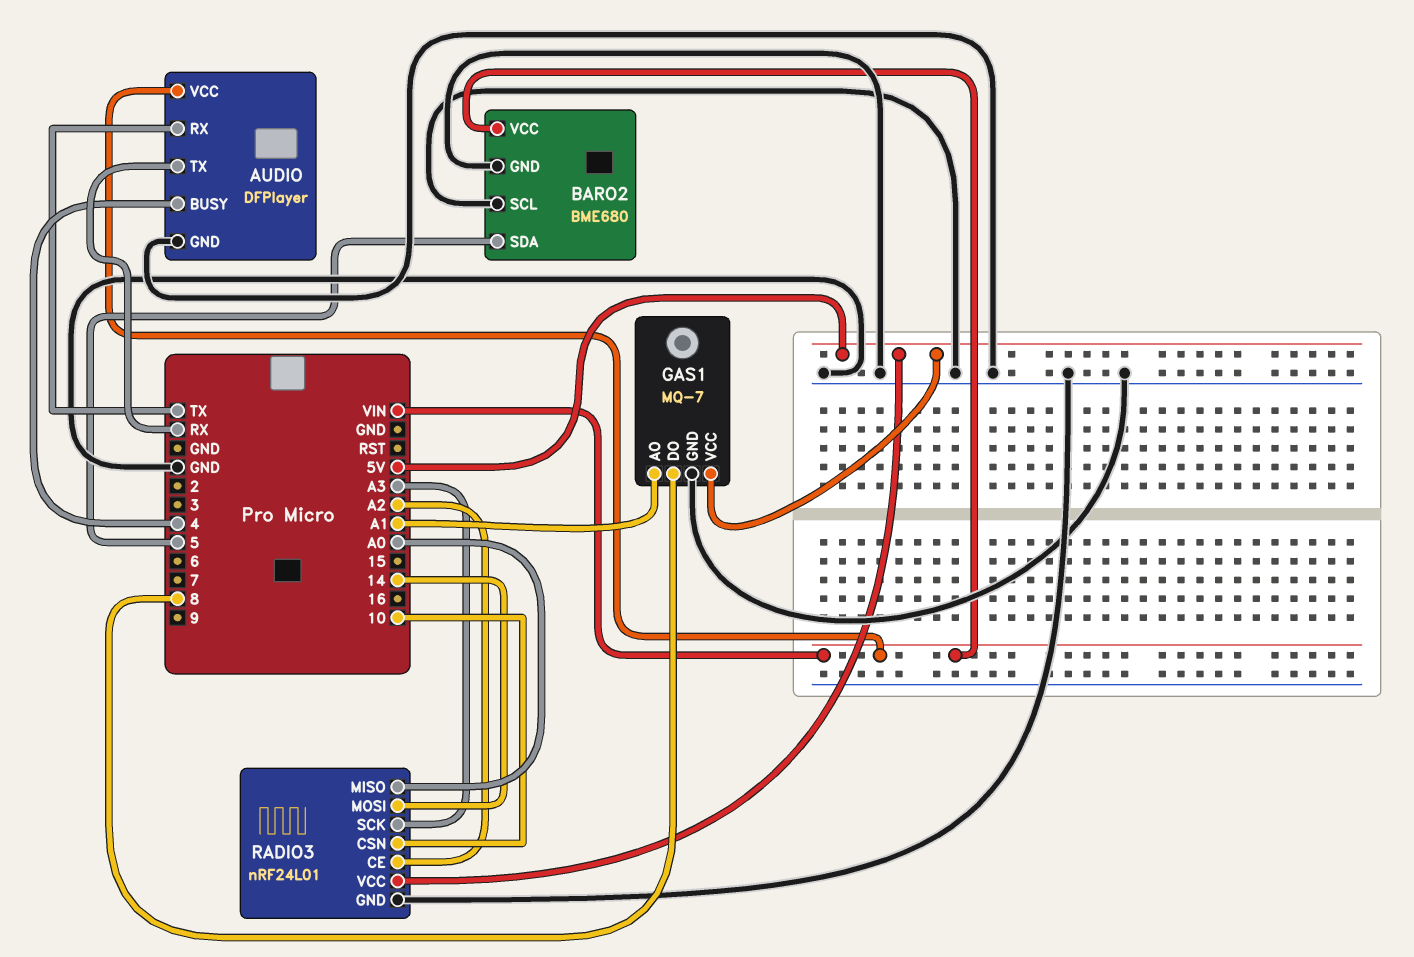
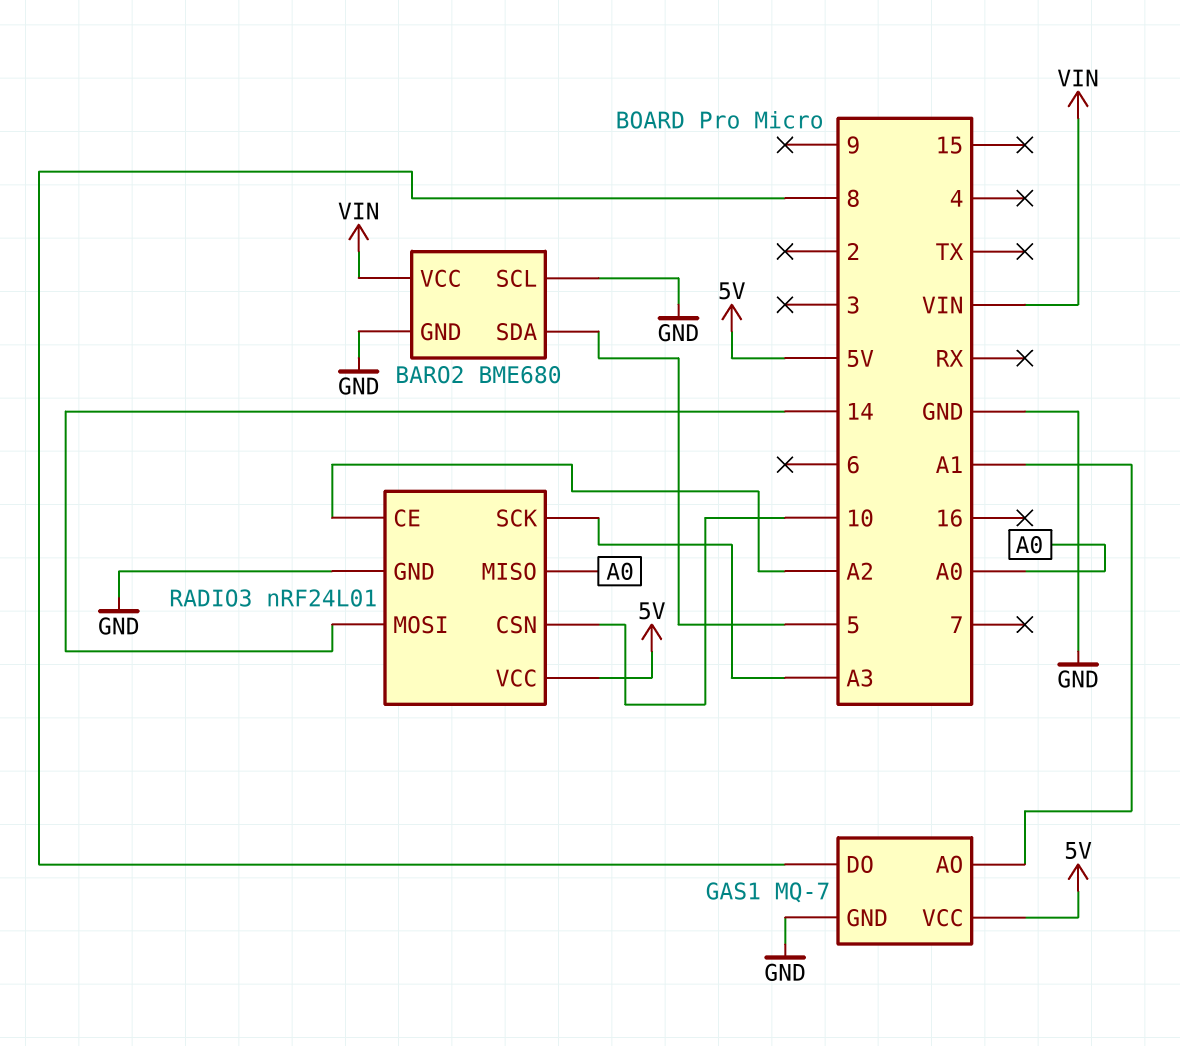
AUDIO: DFPlayer -> none
AUDIO pin BUSY: 4 -> none
AUDIO pin GND: GND -> none
AUDIO pin RX: TX -> none
AUDIO pin TX: RX -> none
AUDIO pin VCC: VIN -> none

